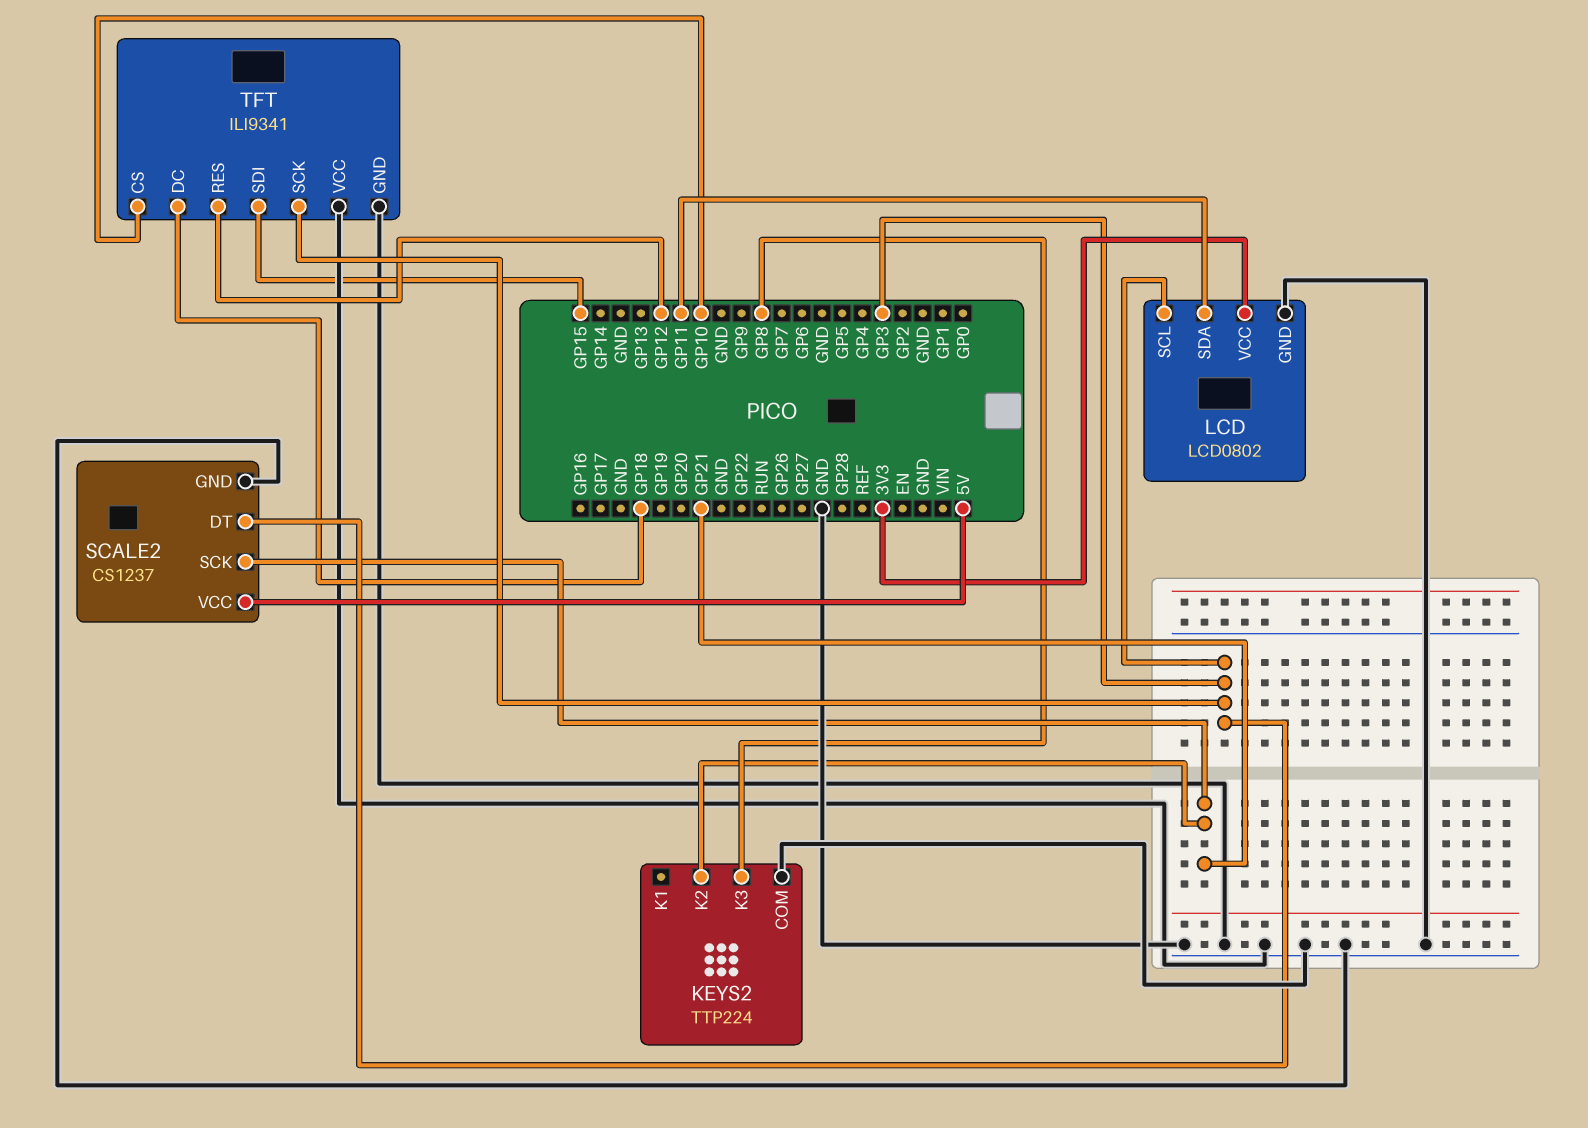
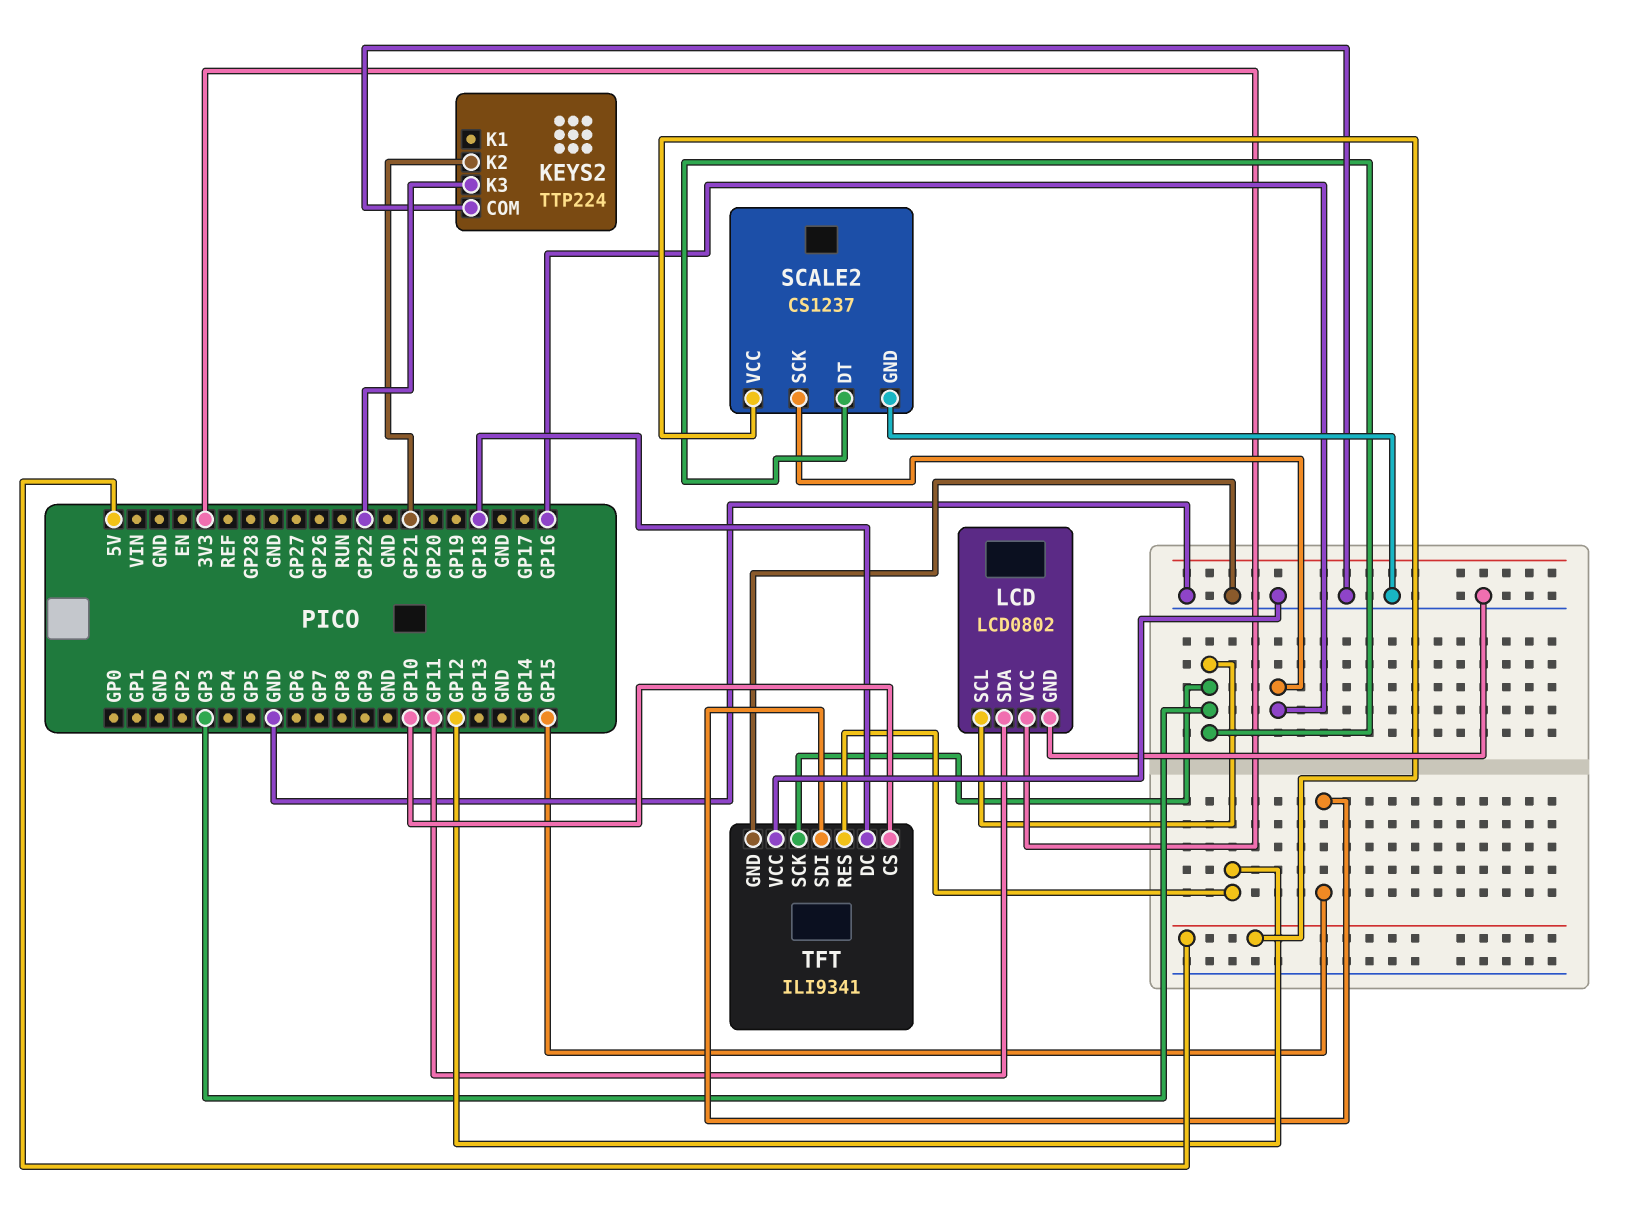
KEYS2 pin K3: GP8 -> GP22
SCALE2 pin SCK: GP21 -> GP16

